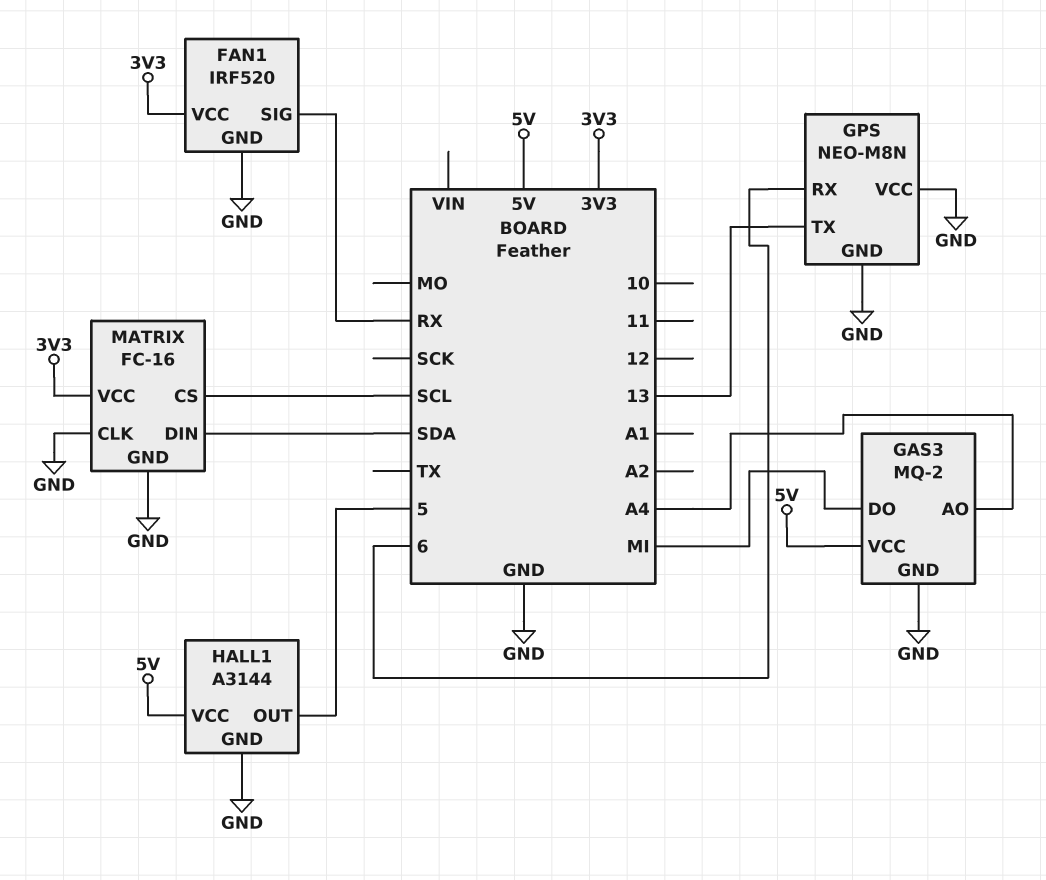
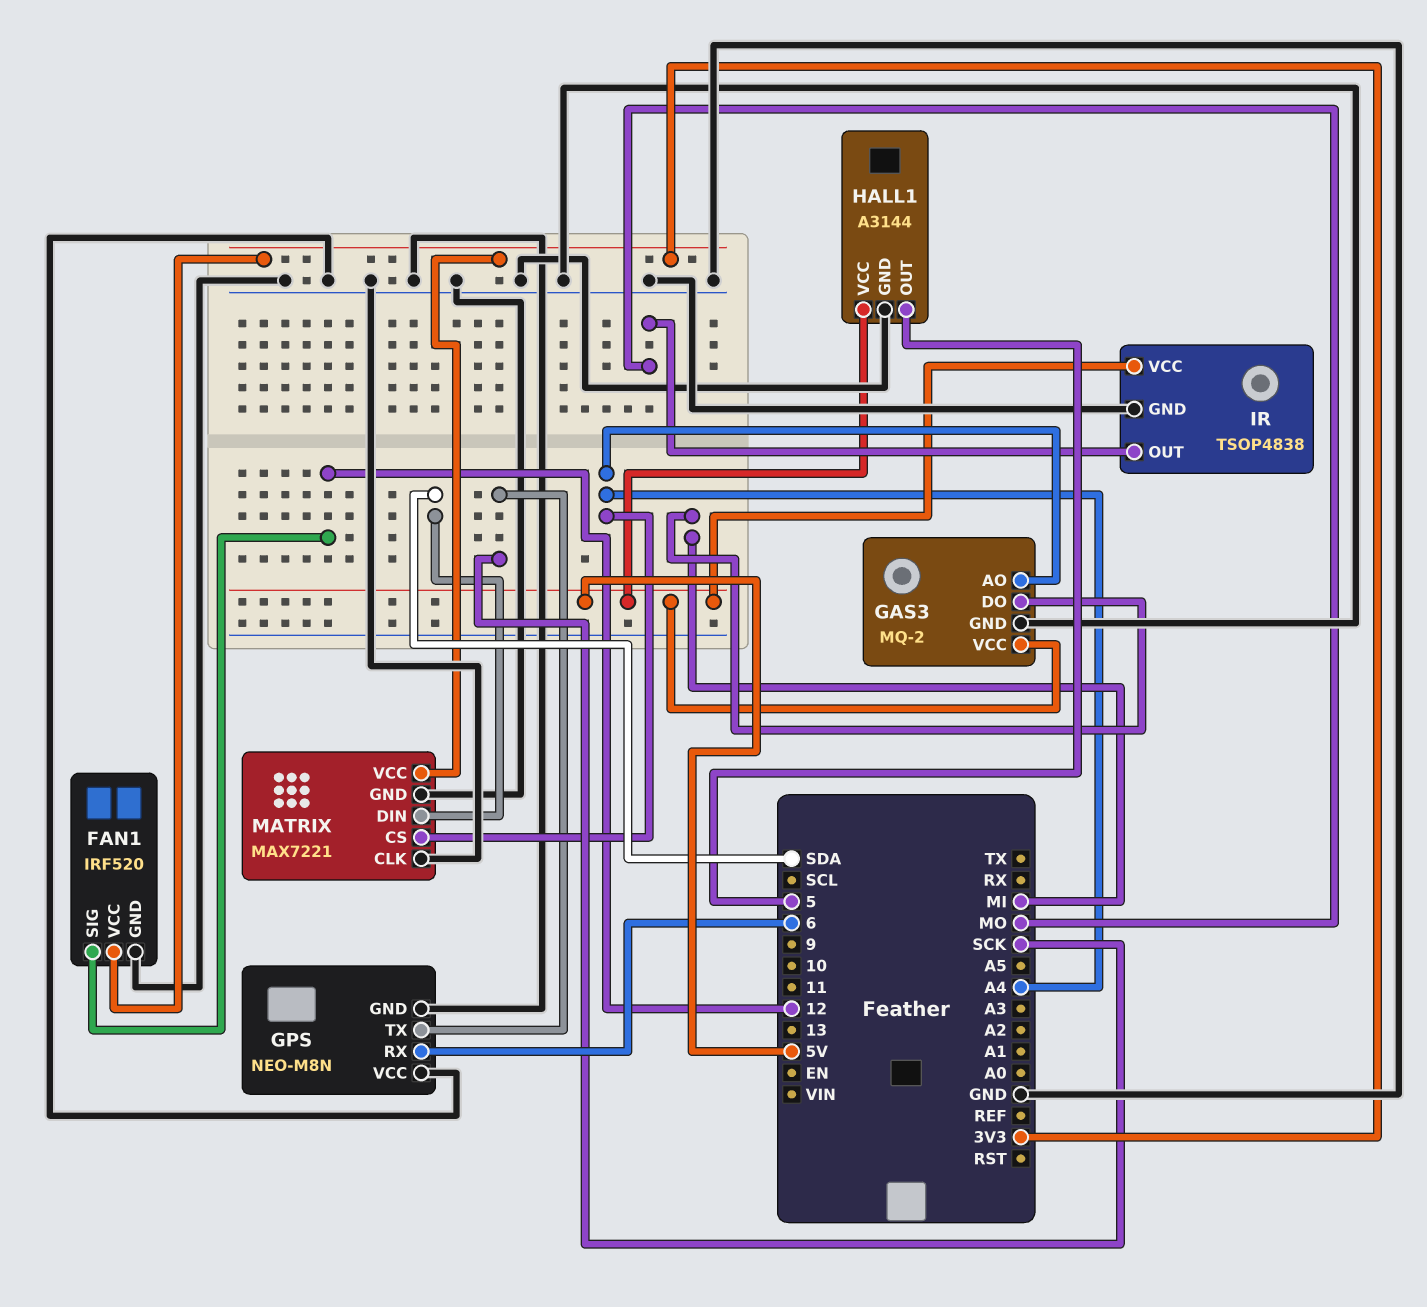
FAN1 pin SIG: RX -> 12
GPS pin TX: 13 -> SCK
IR: none -> TSOP4838
IR pin GND: none -> GND
IR pin OUT: none -> MO
IR pin VCC: none -> 5V
MATRIX: FC-16 -> MAX7221
MATRIX pin CS: SCL -> A4

